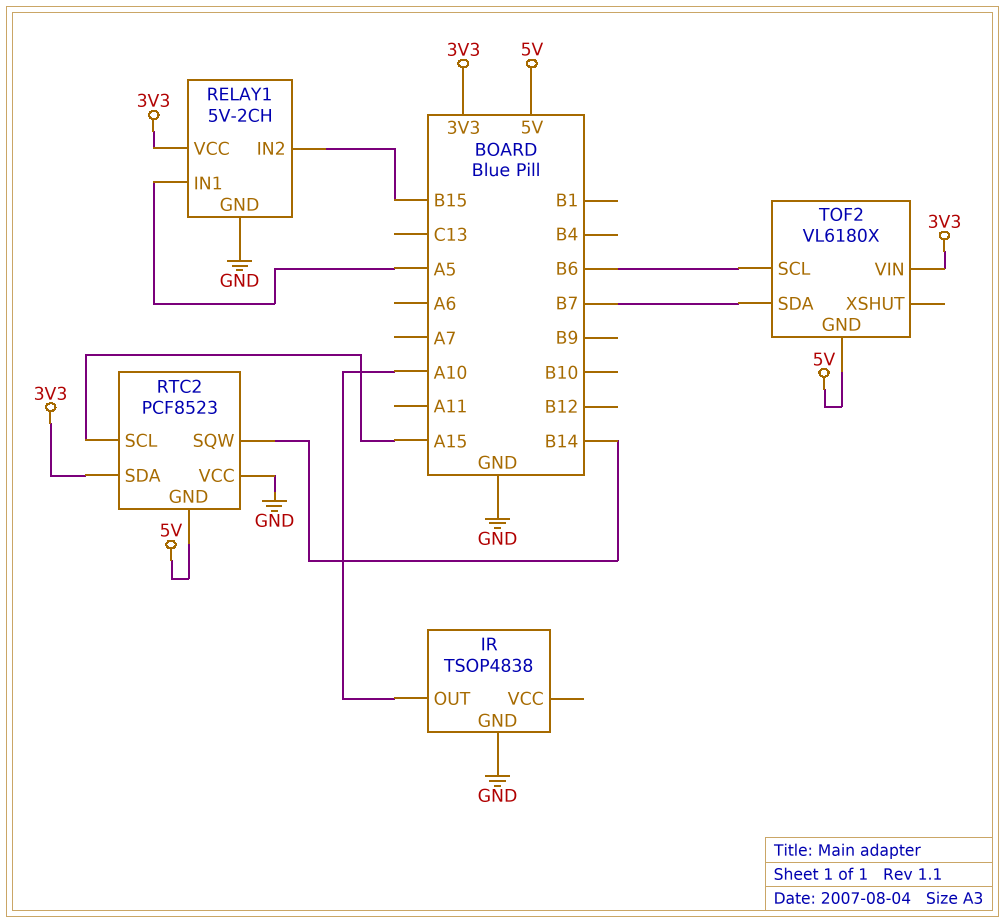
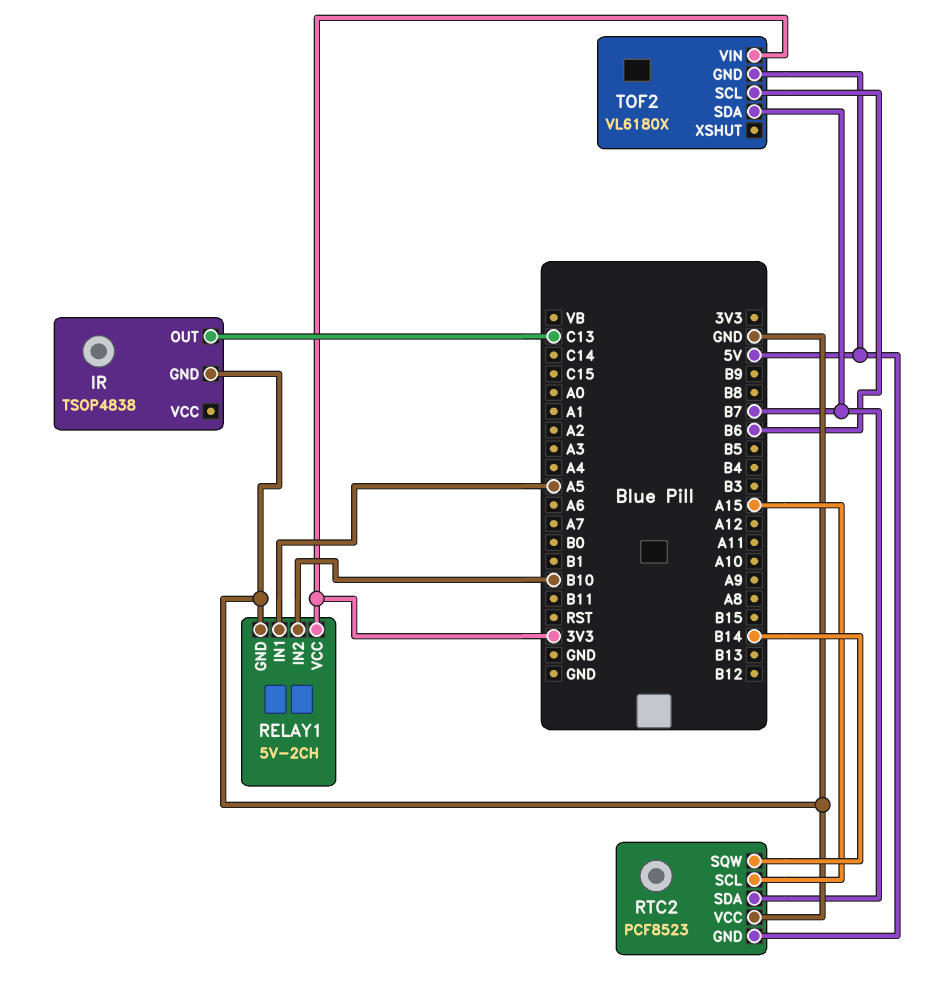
IR pin OUT: A10 -> C13
RELAY1 pin IN2: B15 -> B10
RTC2 pin SDA: 3V3 -> B7

